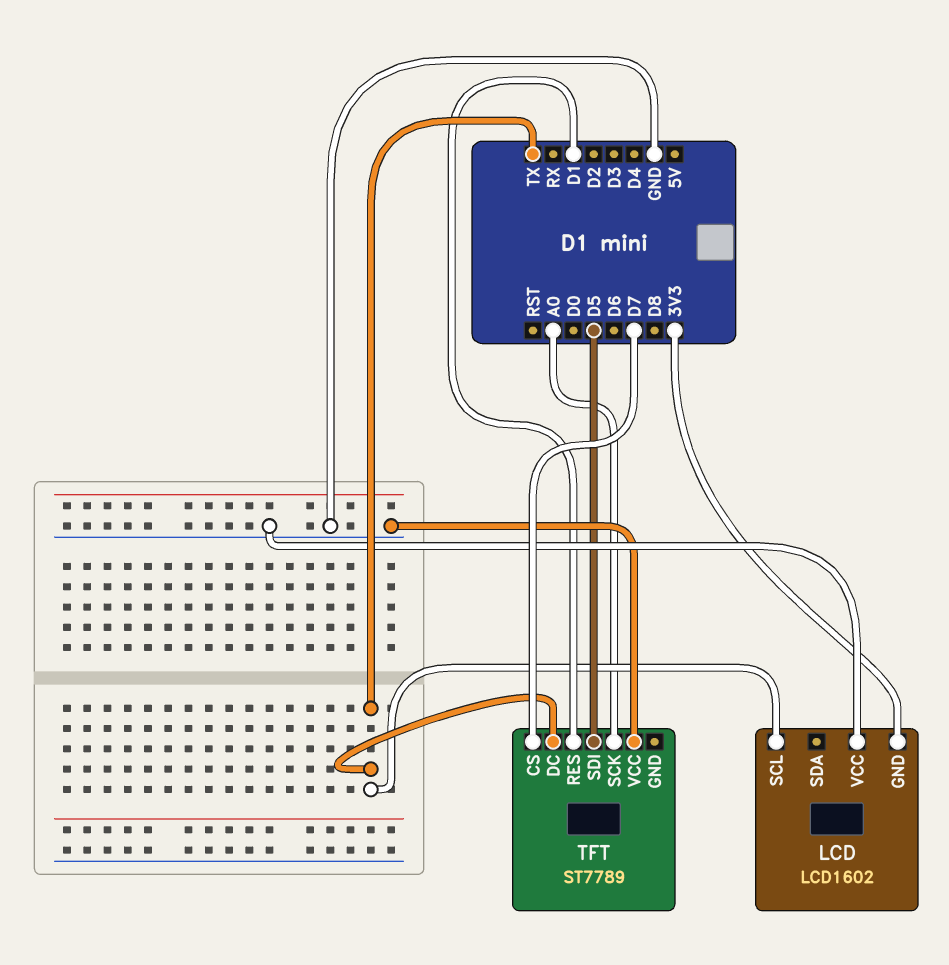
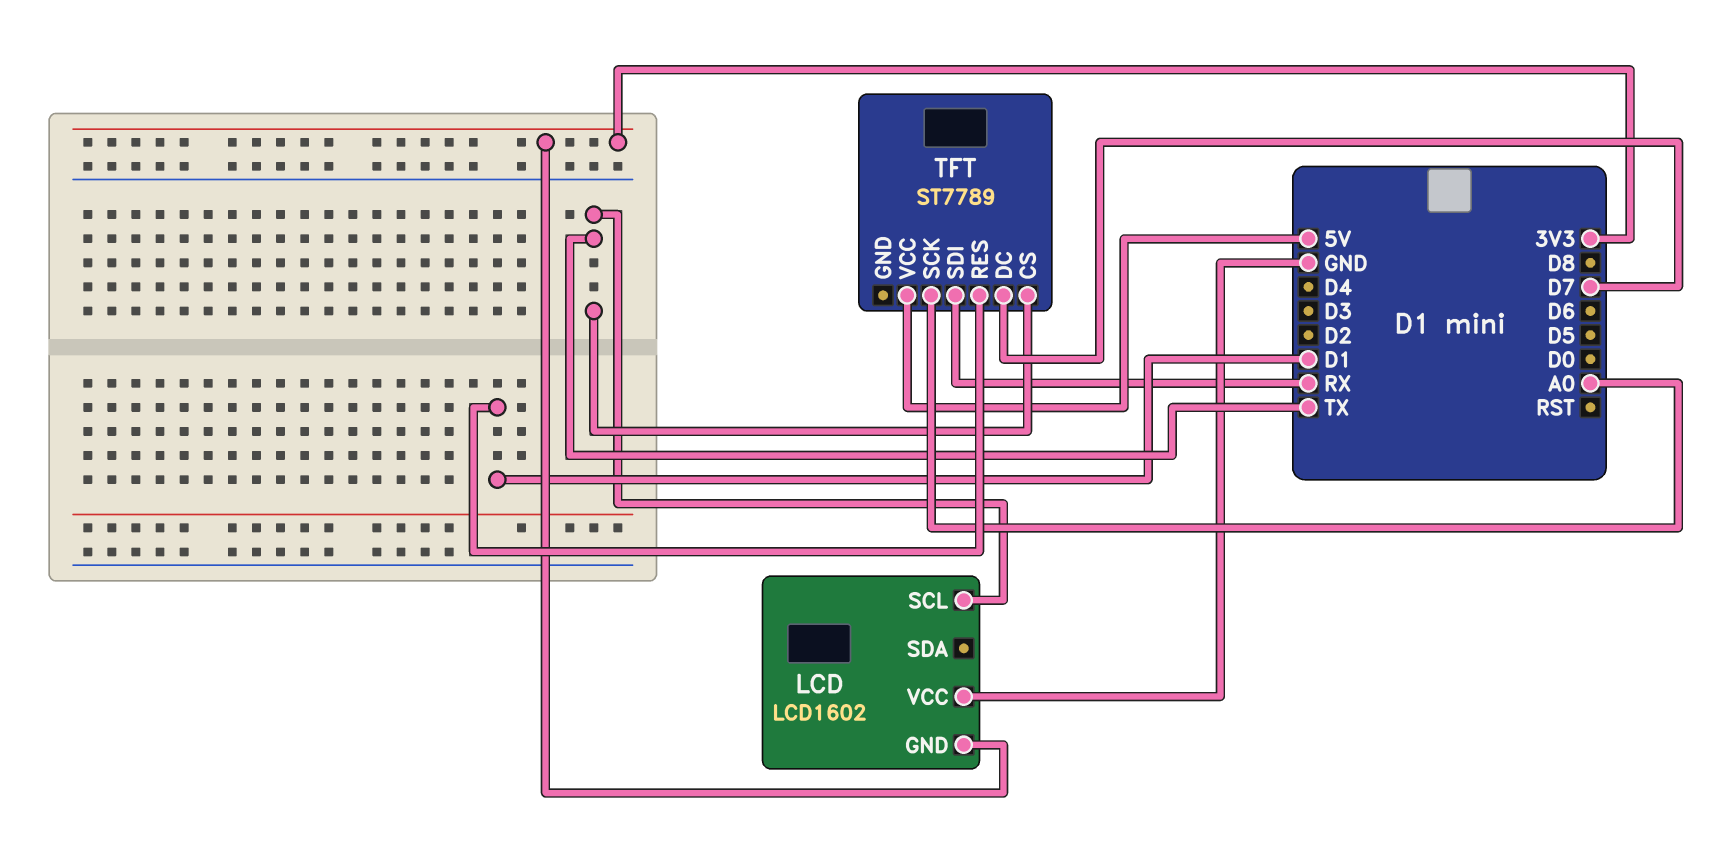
TFT pin CS: D7 -> TX
TFT pin DC: TX -> D7
TFT pin SDI: D5 -> RX
TFT pin VCC: GND -> 5V

